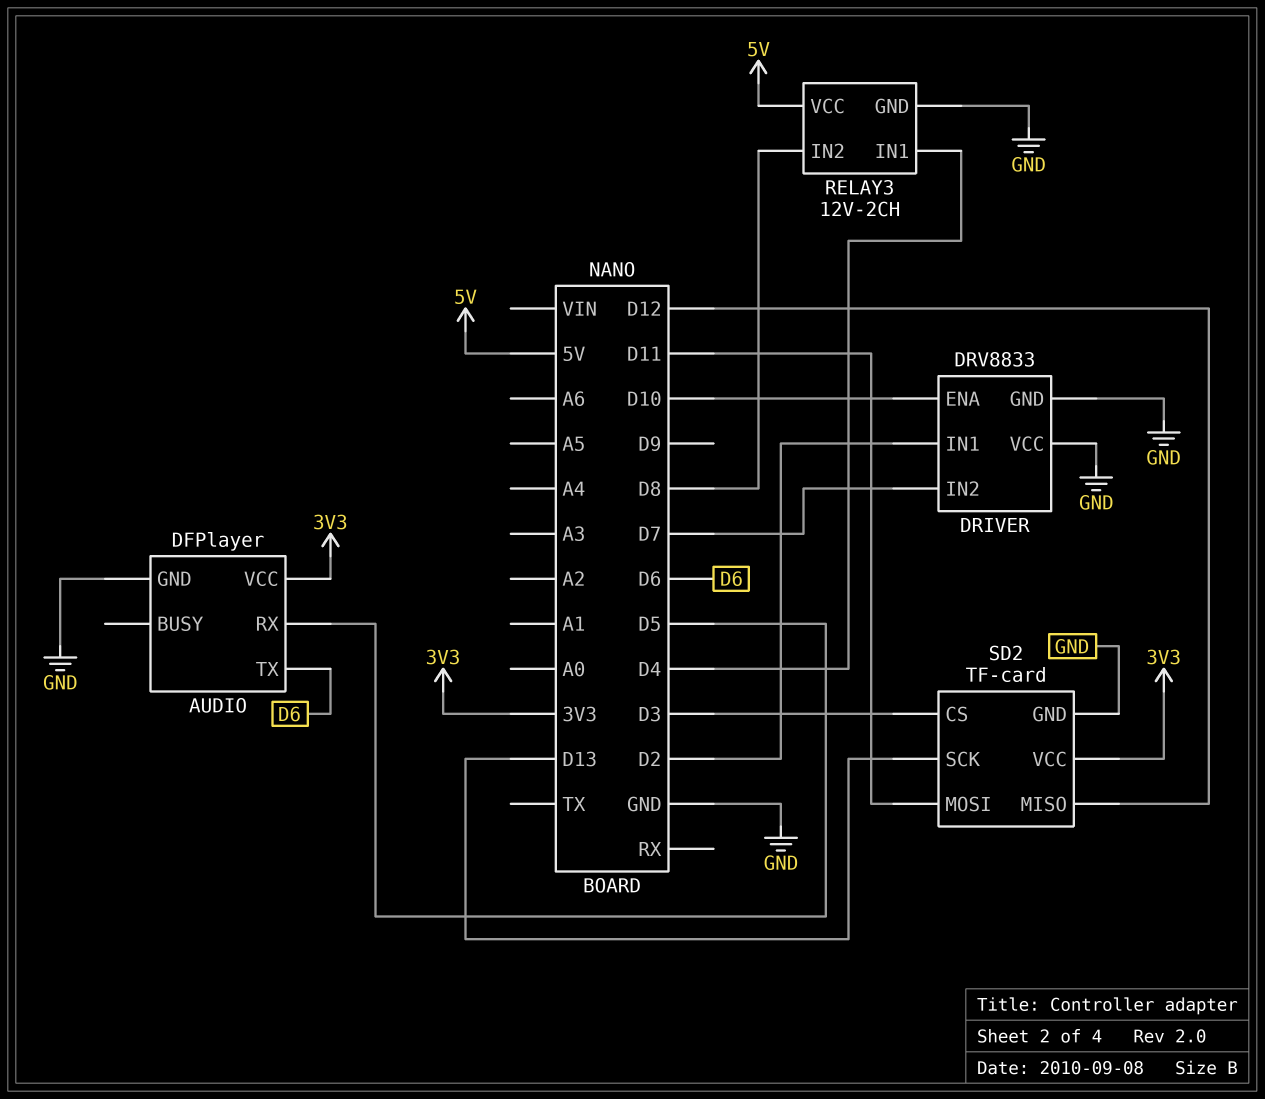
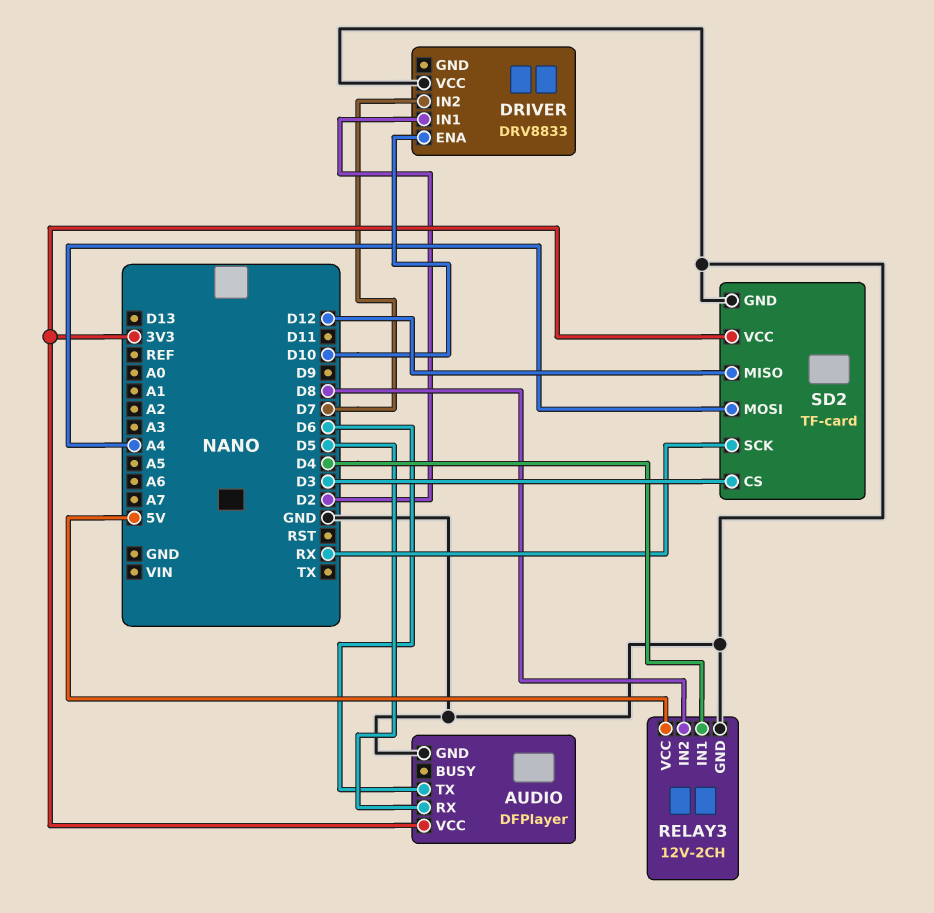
DRIVER pin GND: GND -> none
SD2 pin MOSI: D11 -> A4
SD2 pin SCK: D13 -> RX

